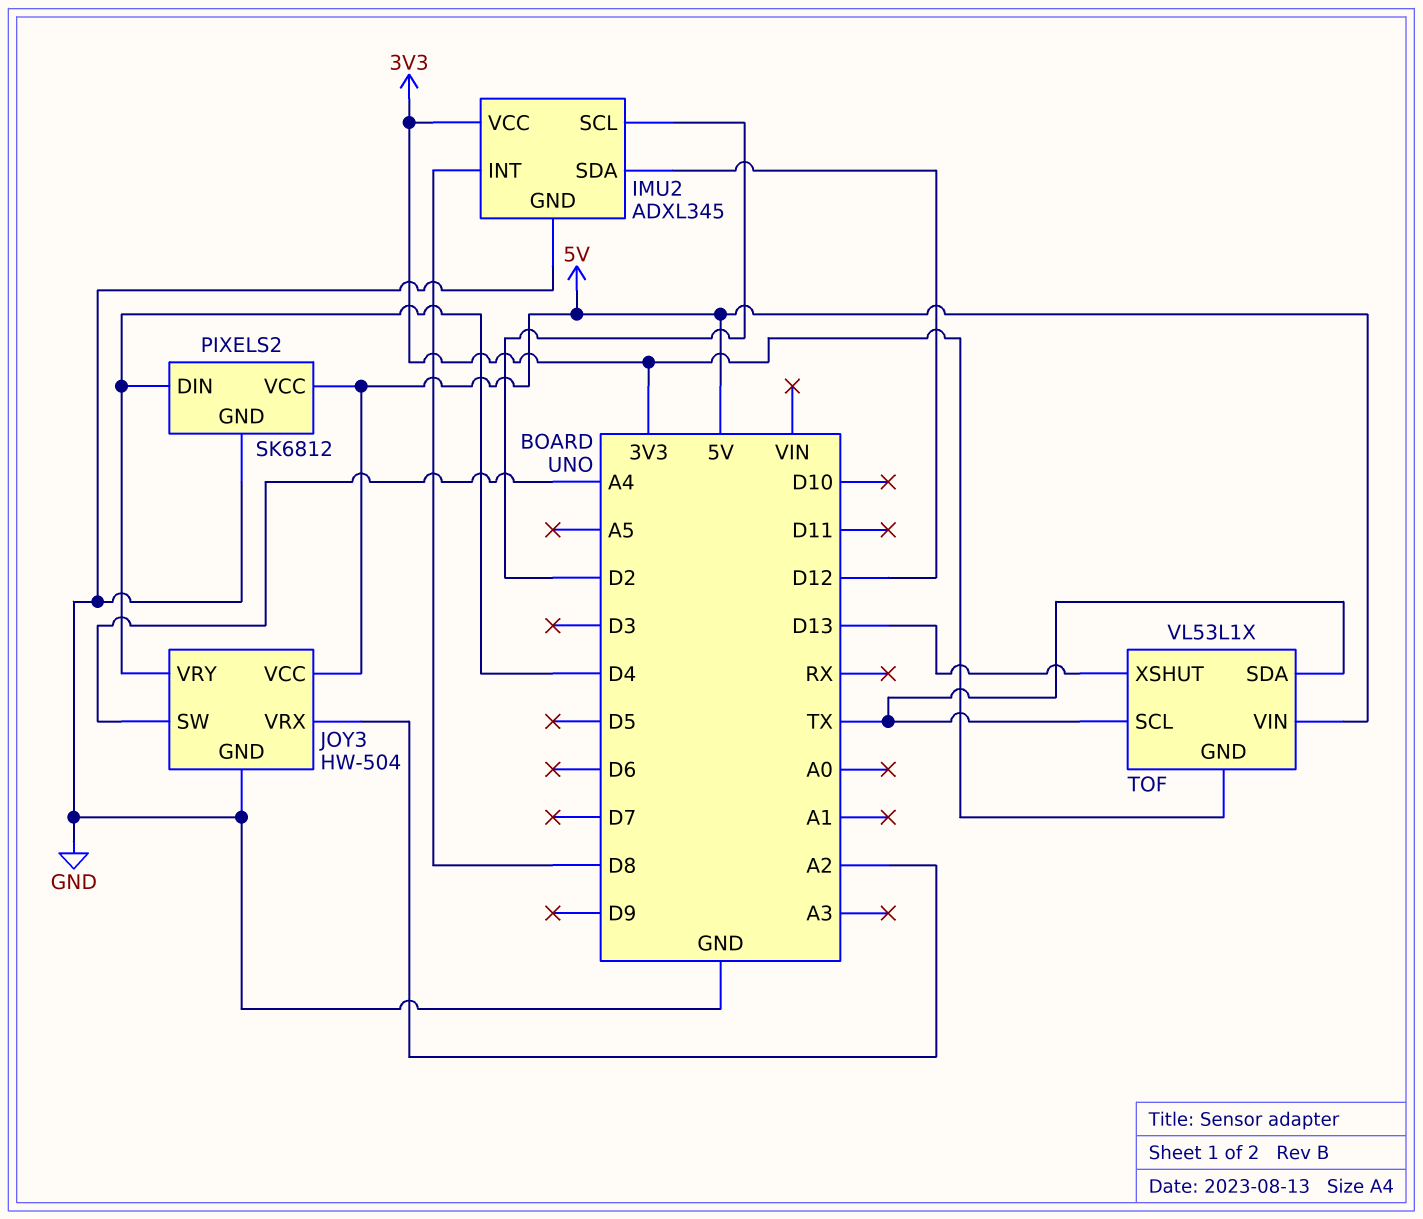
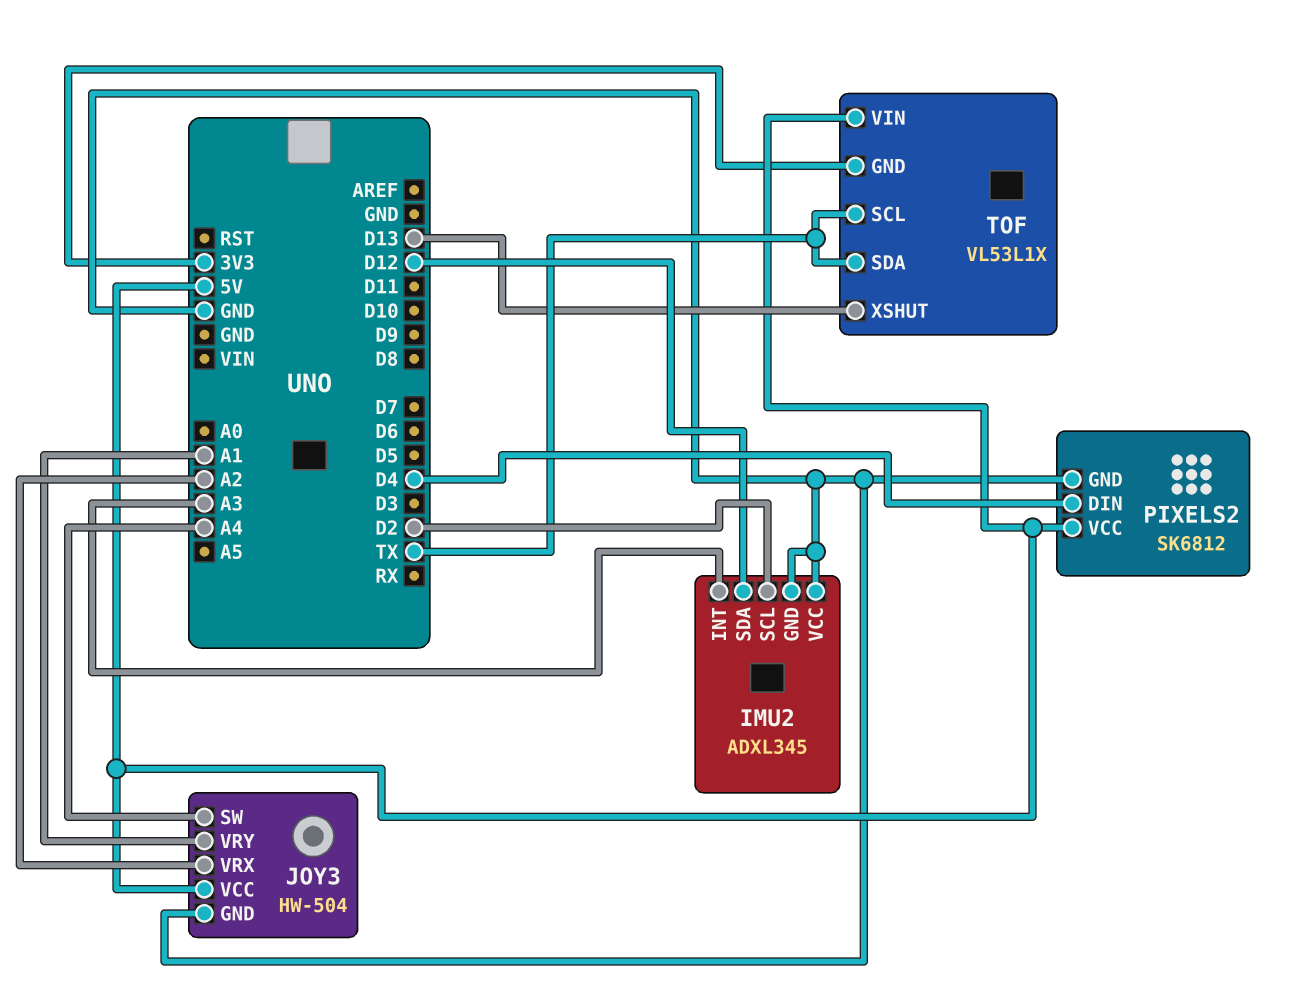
IMU2 pin INT: D8 -> A3
IMU2 pin VCC: 3V3 -> GND
JOY3 pin VRY: D4 -> A1

